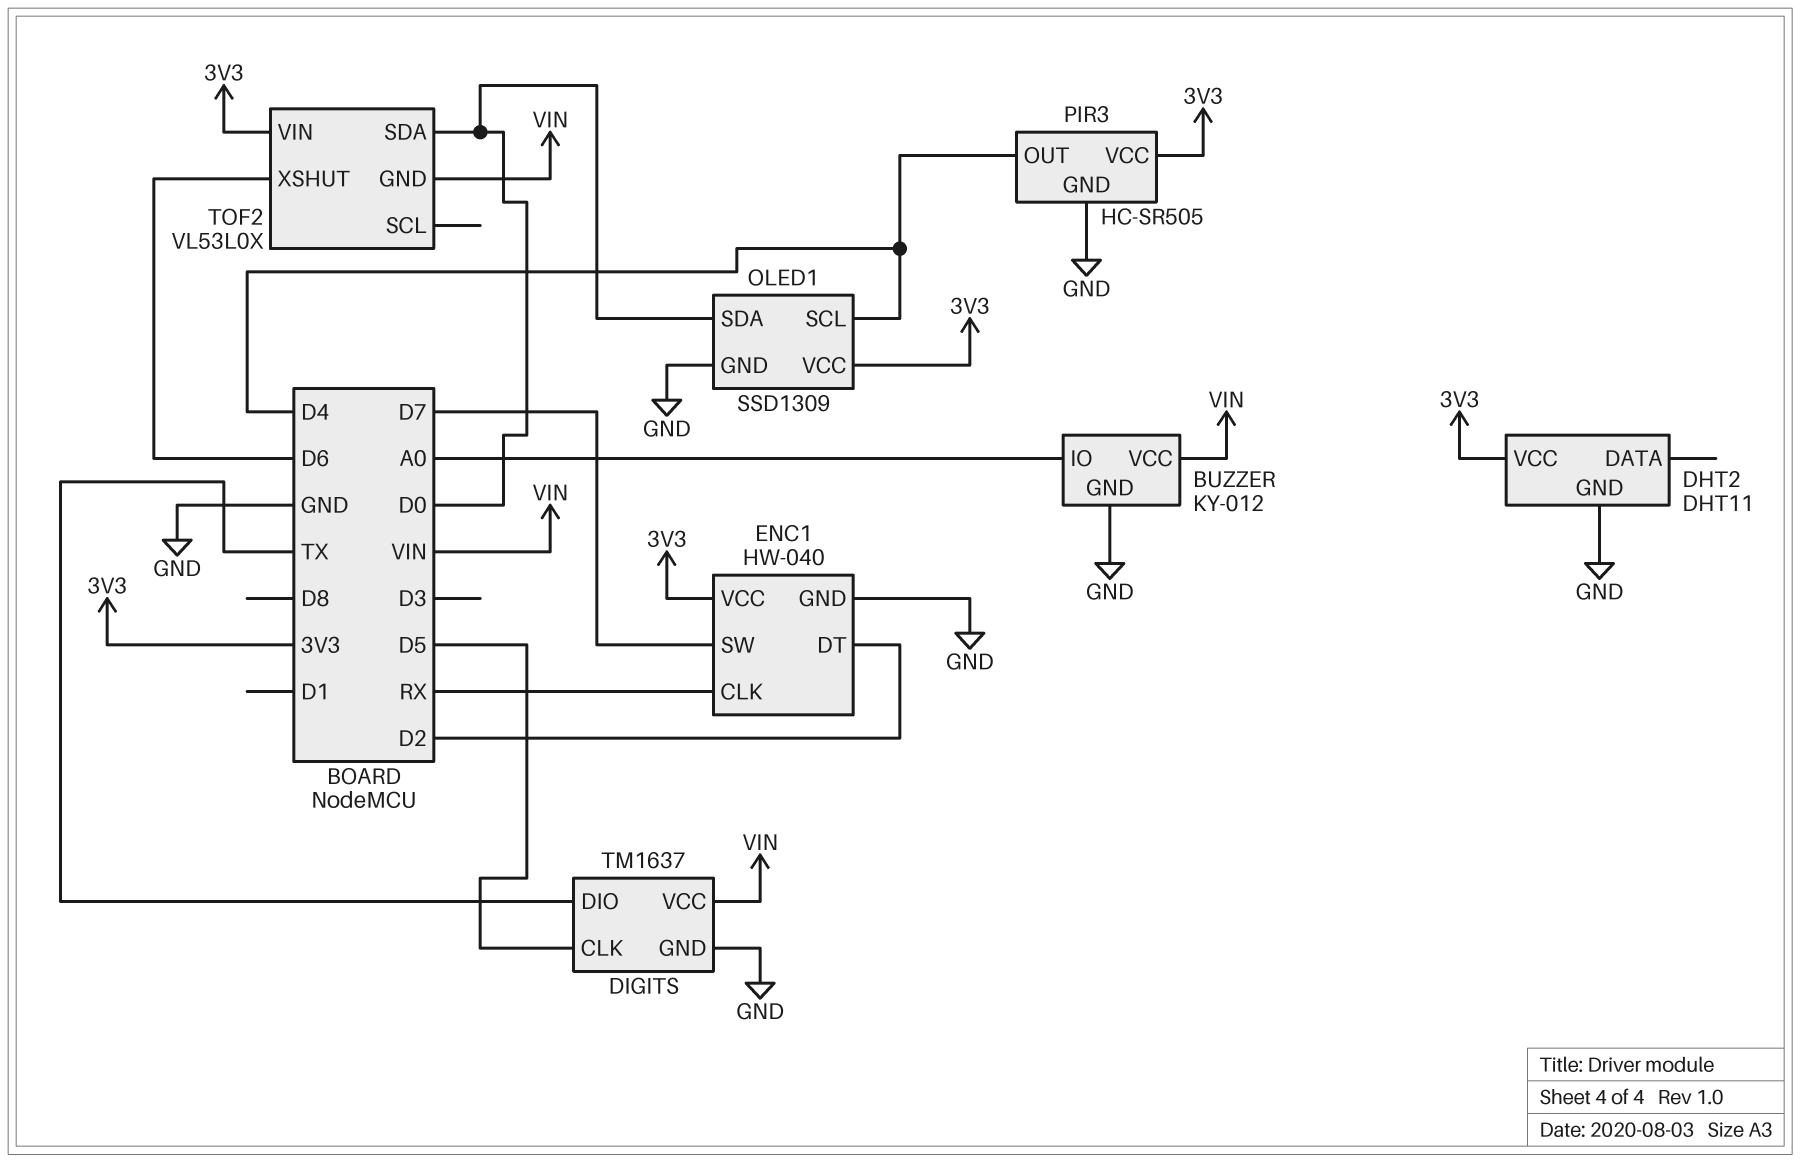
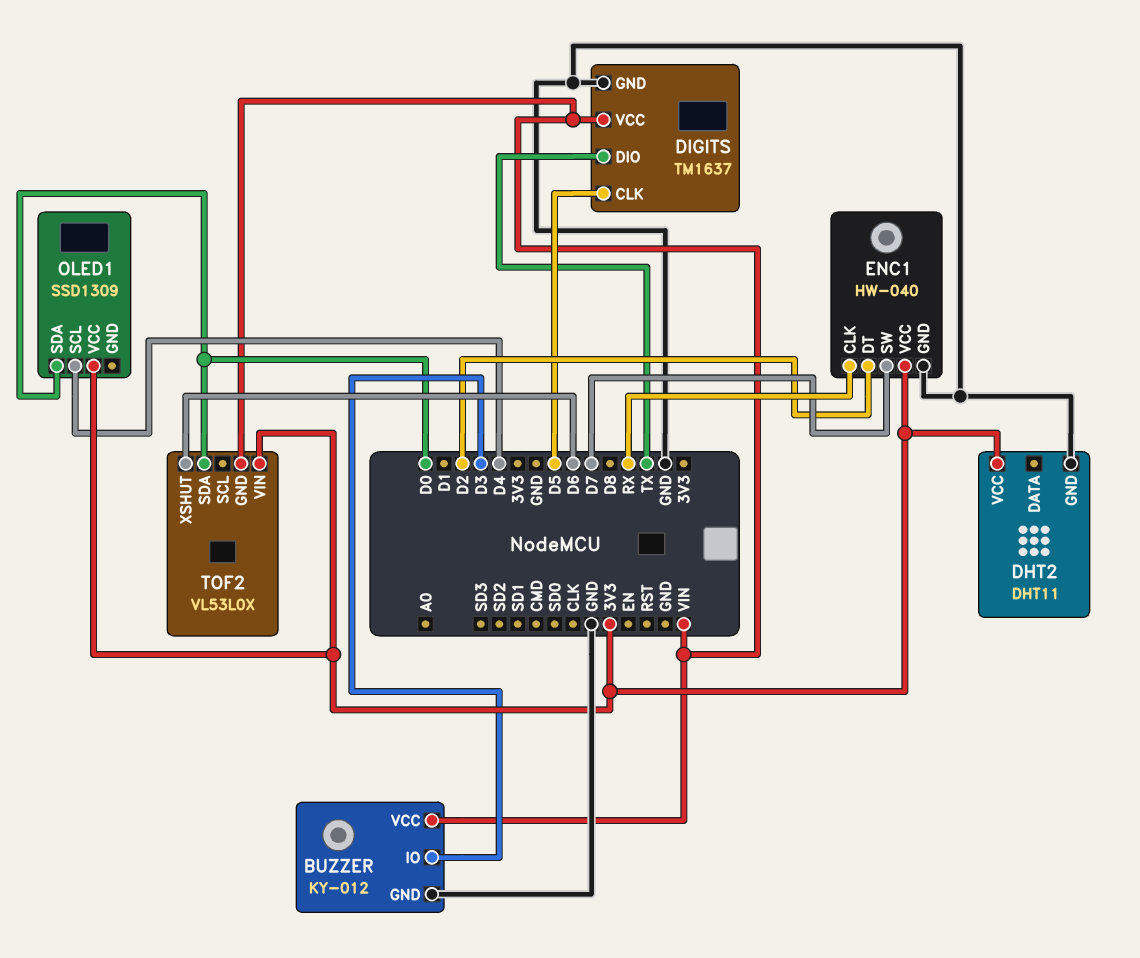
BUZZER pin IO: A0 -> D3
OLED1 pin GND: GND -> none
PIR3: HC-SR505 -> none
PIR3 pin GND: GND -> none
PIR3 pin OUT: D4 -> none
PIR3 pin VCC: 3V3 -> none

